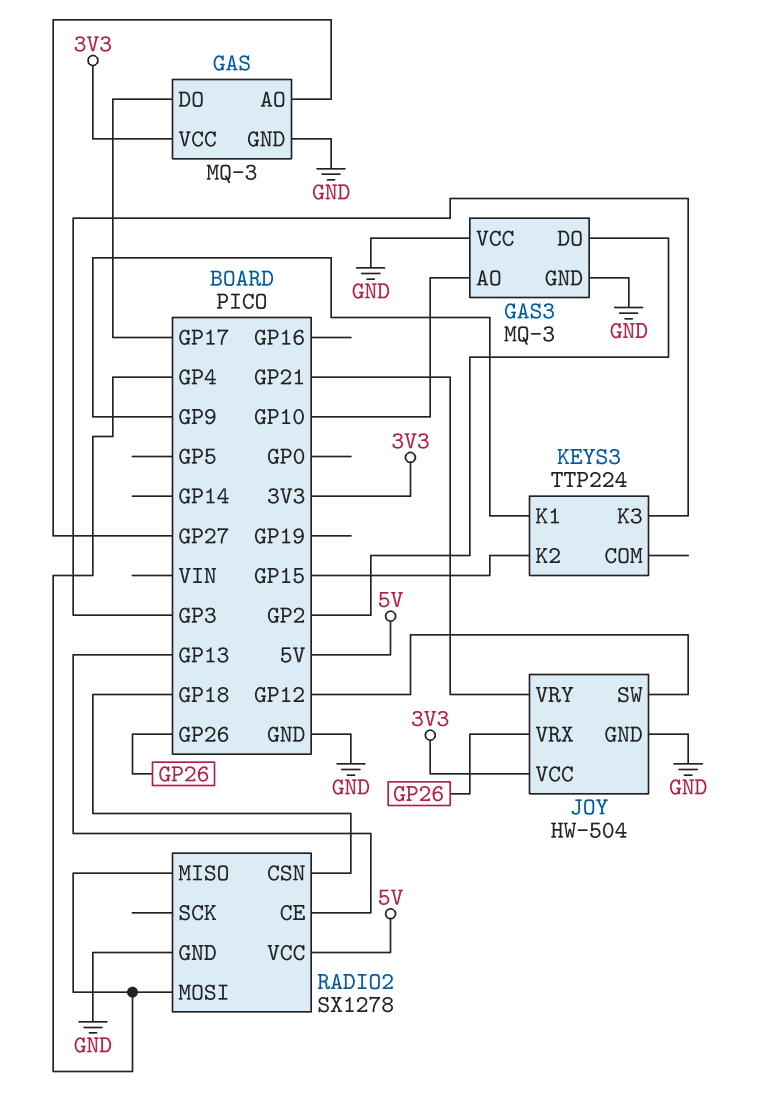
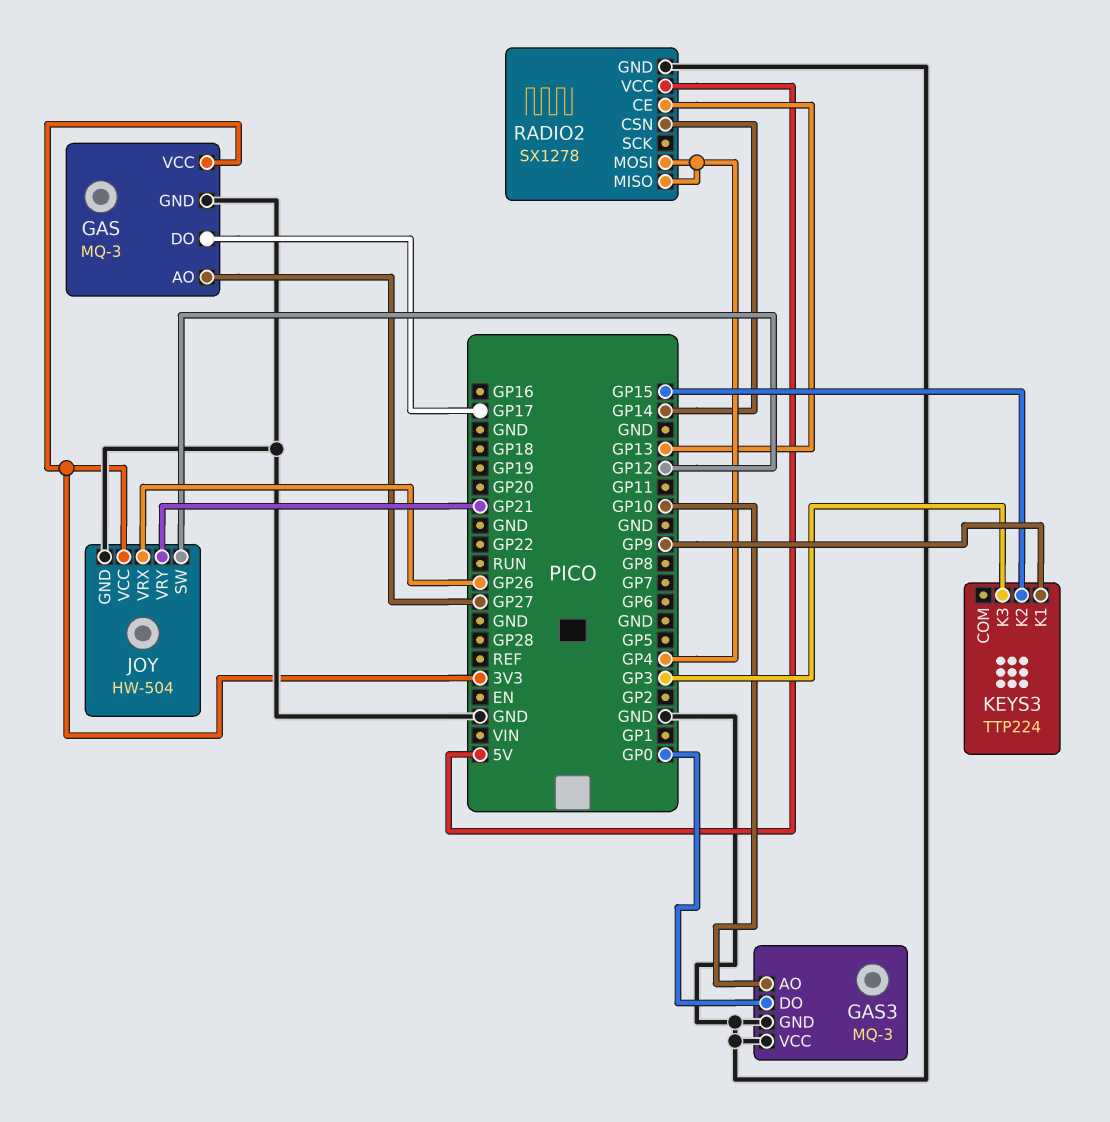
GAS3 pin DO: GP2 -> GP0
RADIO2 pin CSN: GP18 -> GP14

